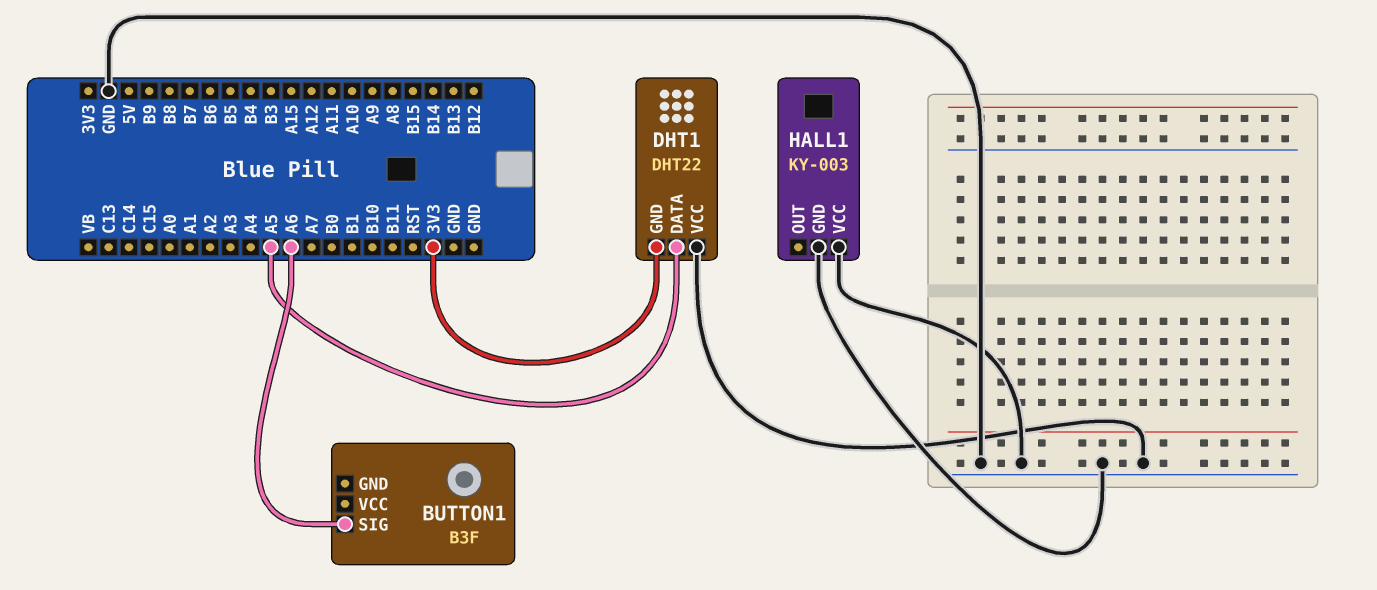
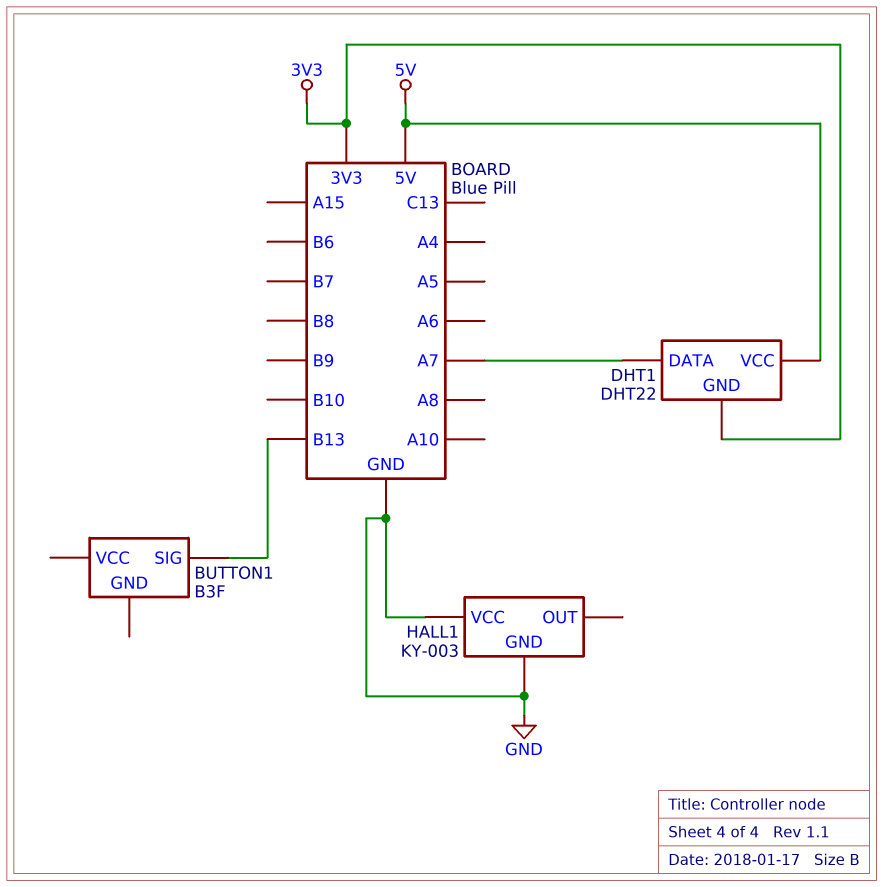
BUTTON1 pin SIG: A6 -> B13
DHT1 pin DATA: A5 -> A7
DHT1 pin VCC: GND -> 5V

